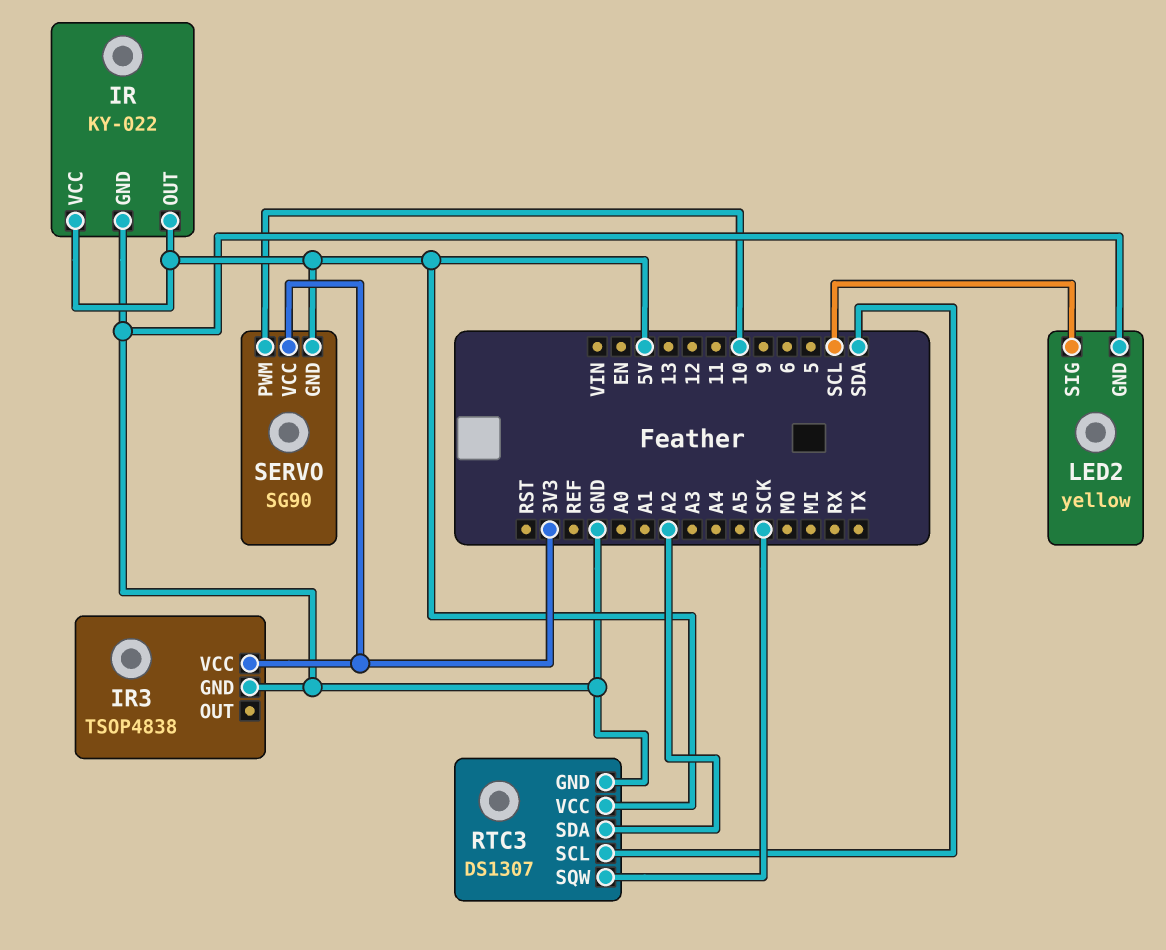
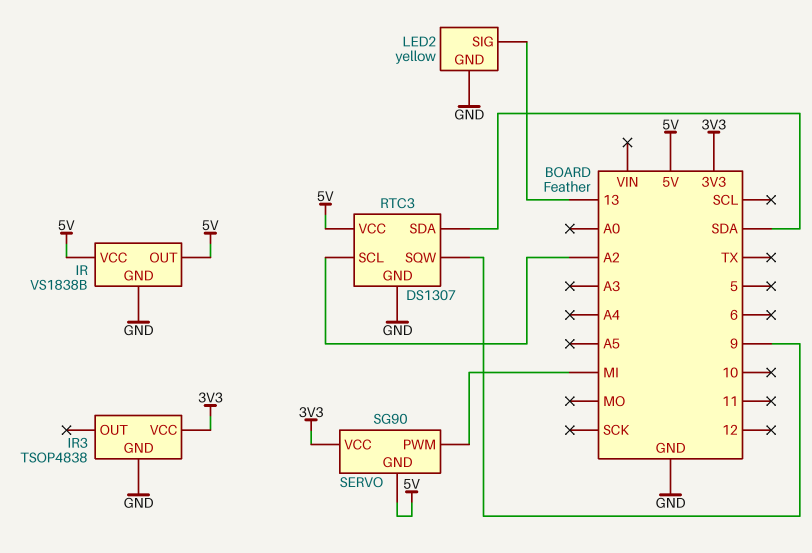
IR: KY-022 -> VS1838B
LED2 pin SIG: SCL -> 13
RTC3 pin SCL: SDA -> A2
RTC3 pin SDA: A2 -> SDA
RTC3 pin SQW: SCK -> 9
SERVO pin PWM: 10 -> MI

